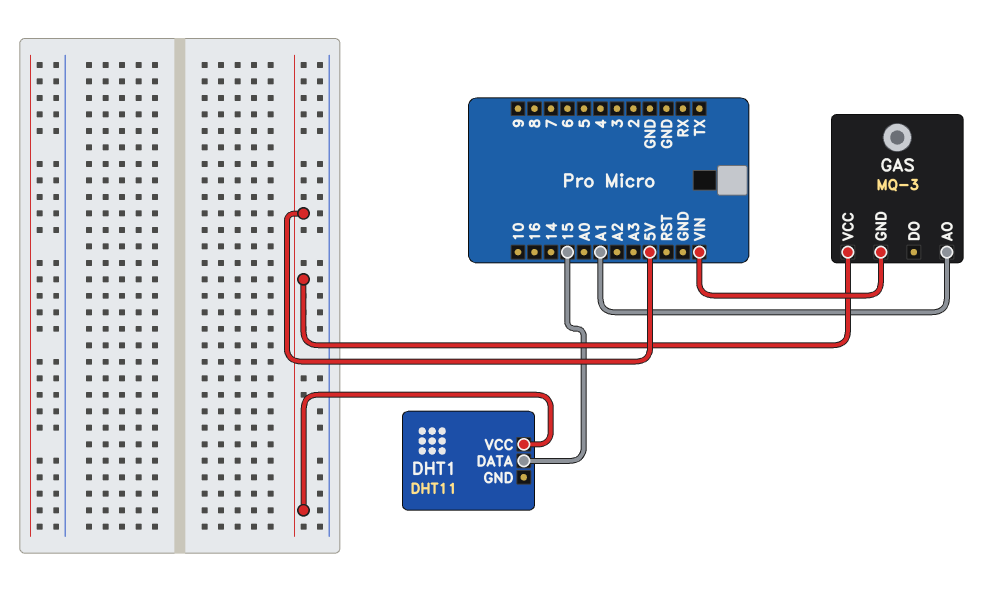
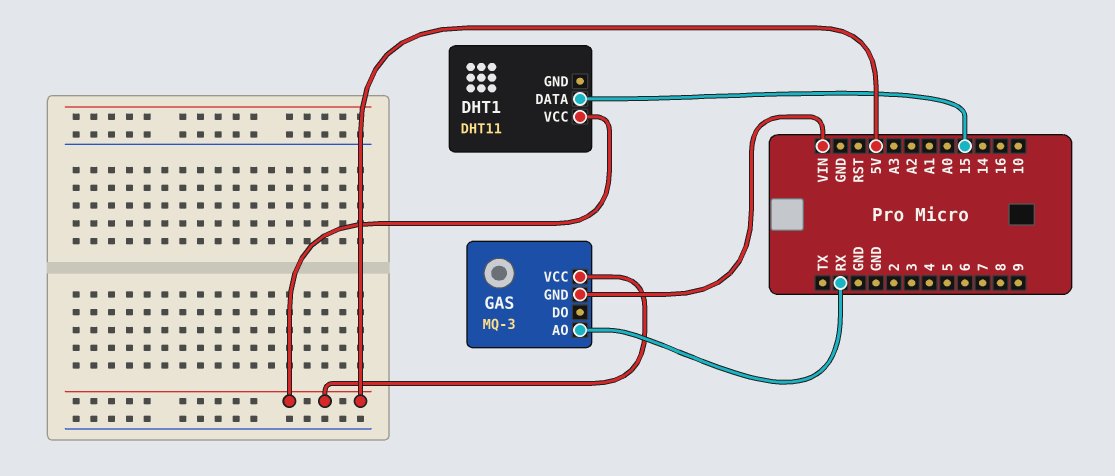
GAS pin AO: A1 -> RX

